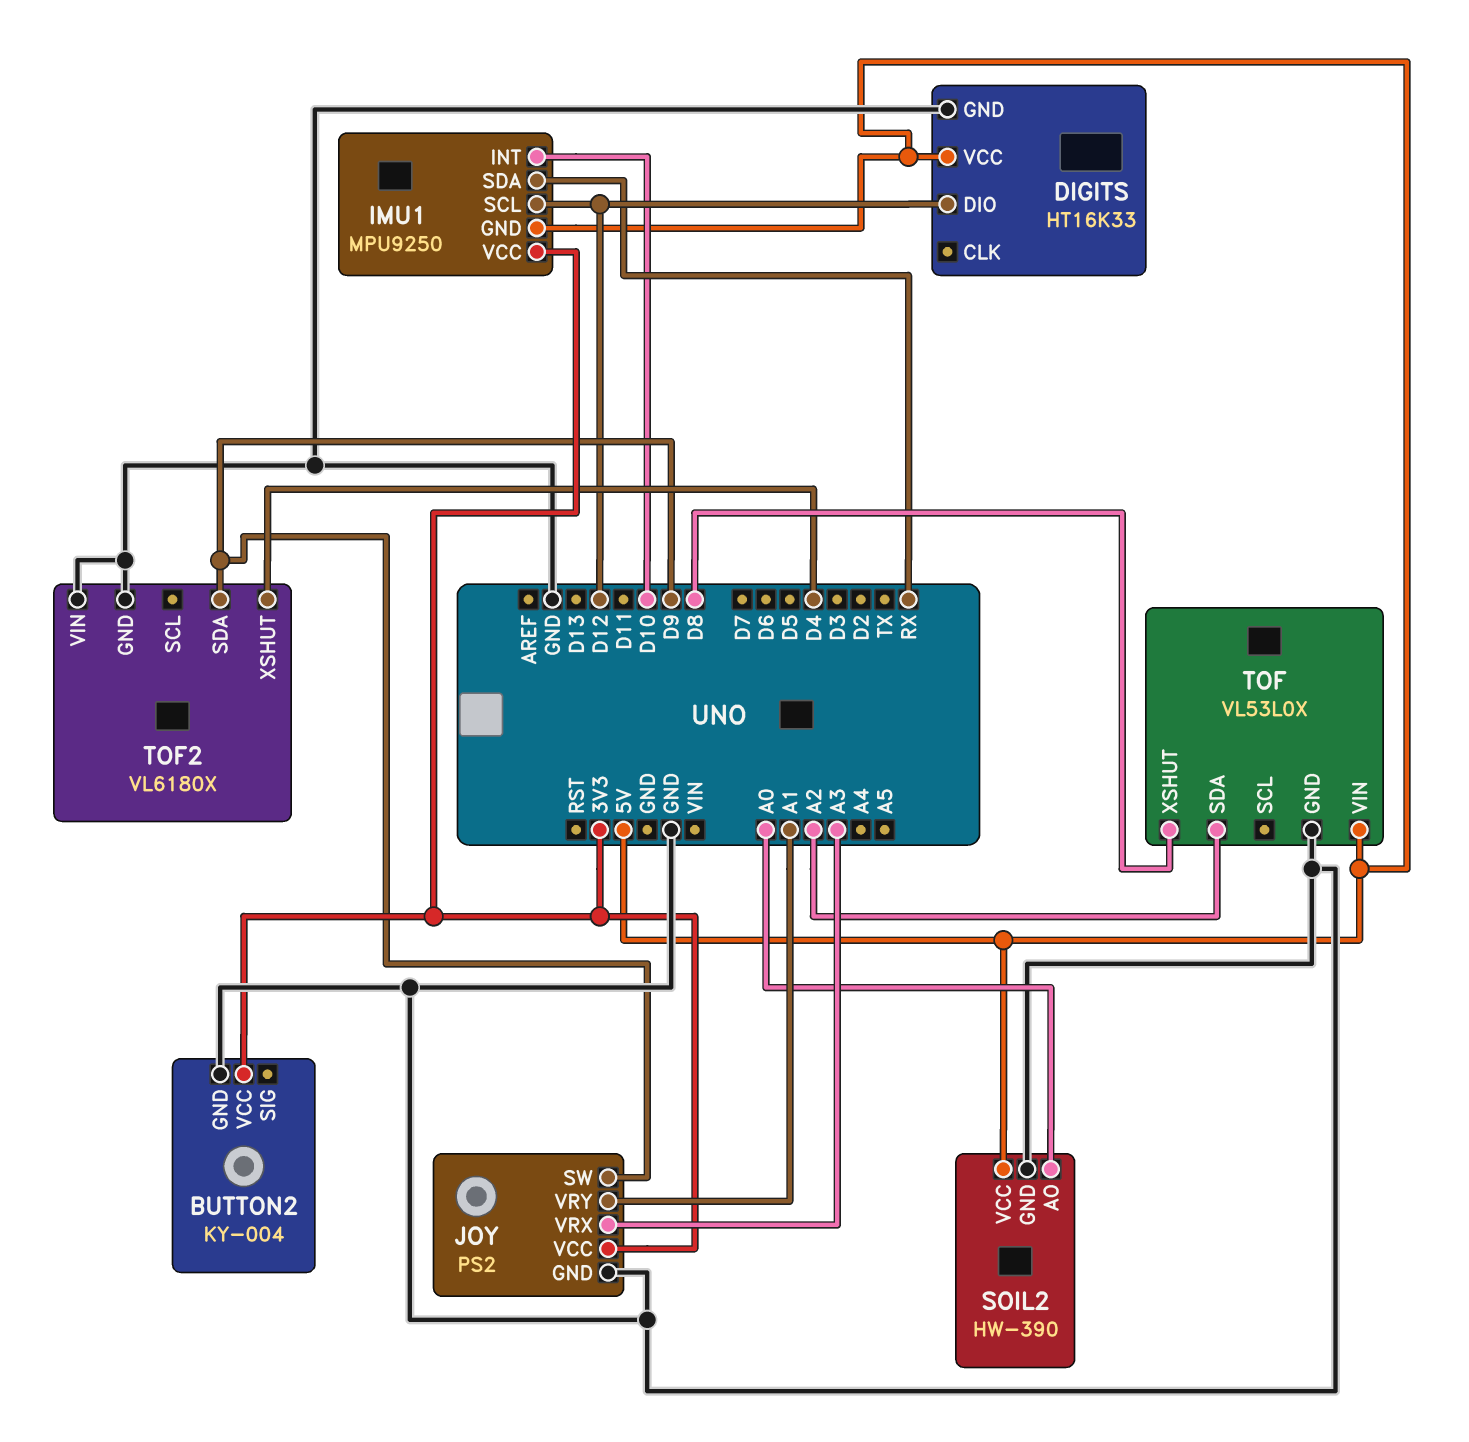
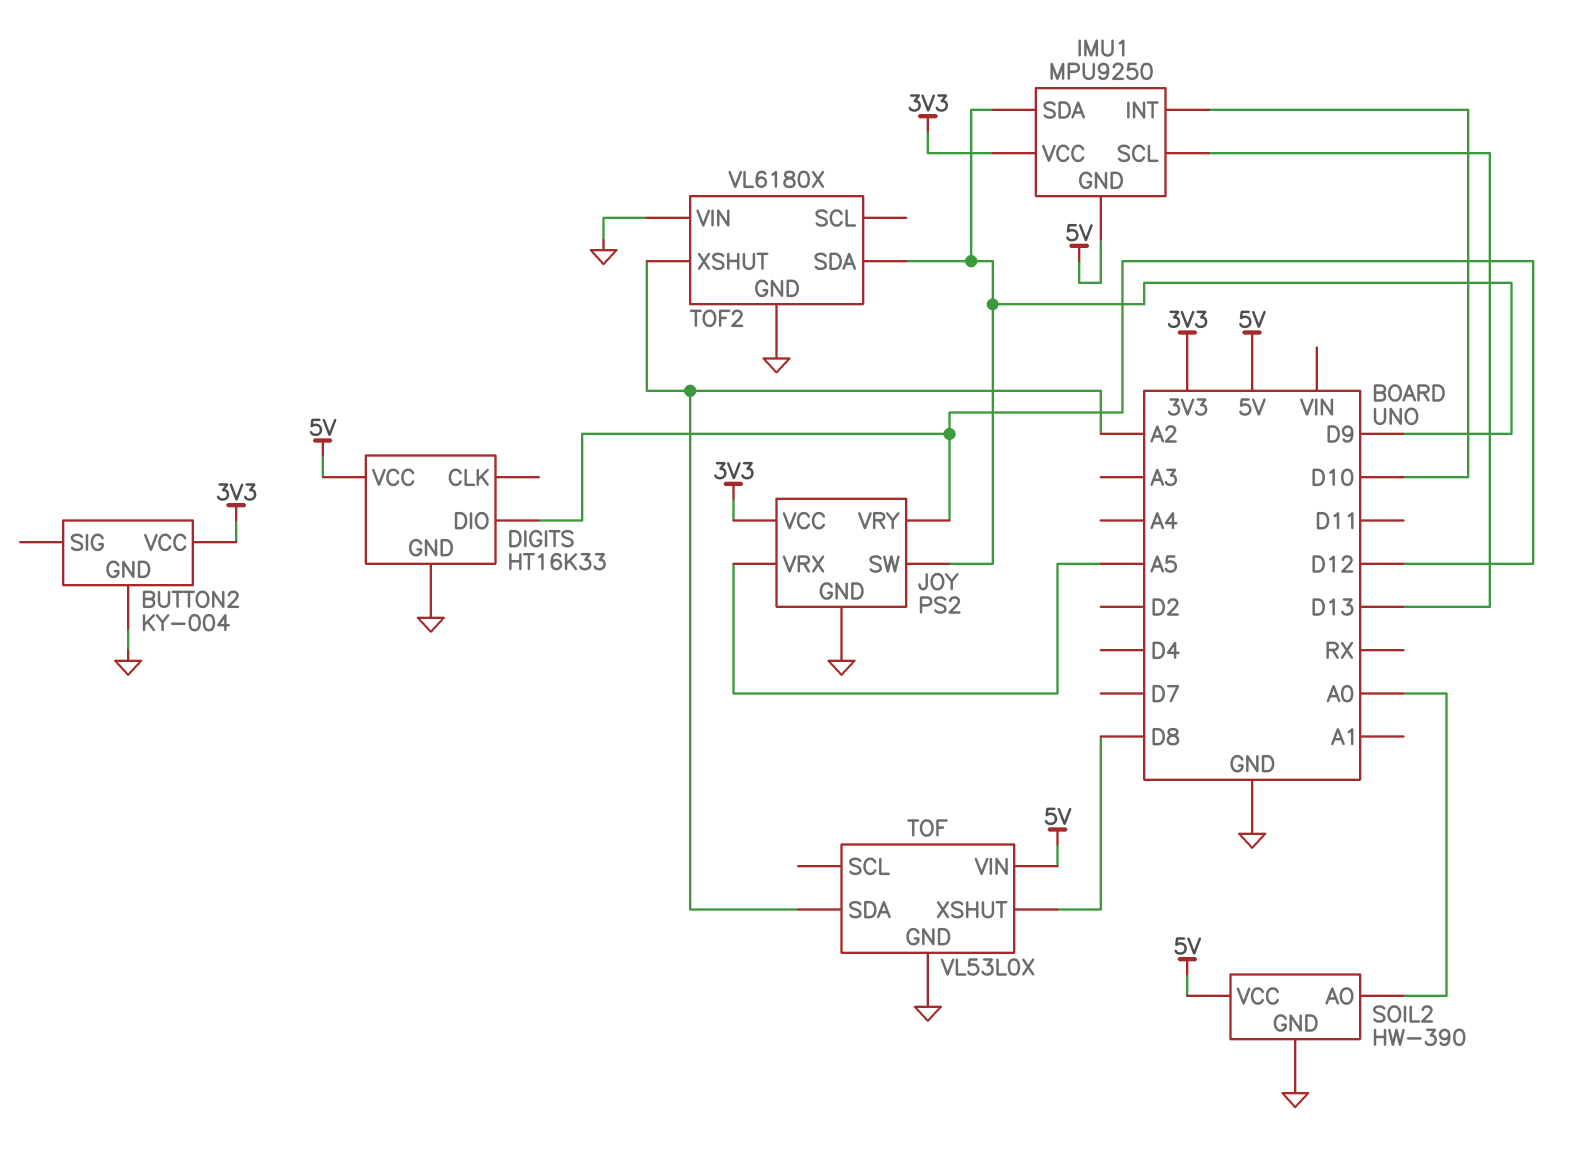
IMU1 pin SCL: D12 -> D13
IMU1 pin SDA: RX -> D9
JOY pin VRX: A3 -> A5
JOY pin VRY: A1 -> D12
TOF2 pin XSHUT: D4 -> A2

